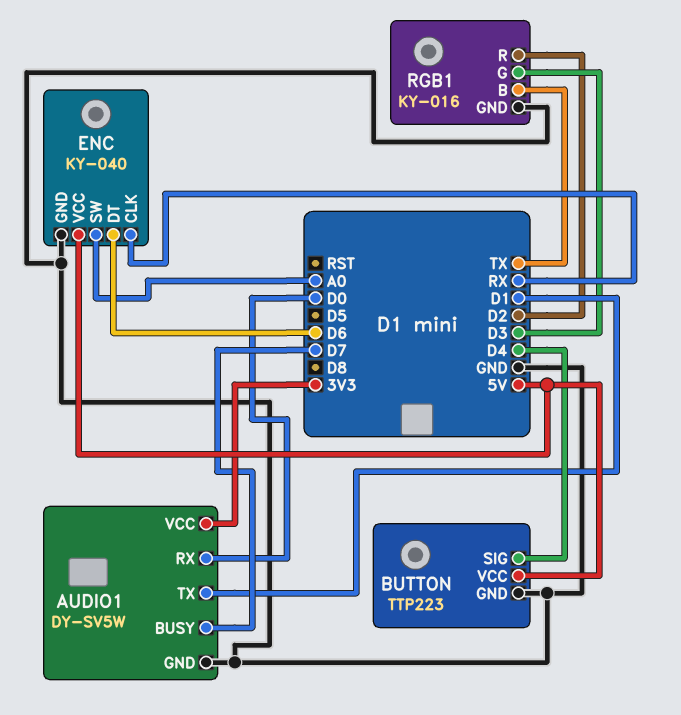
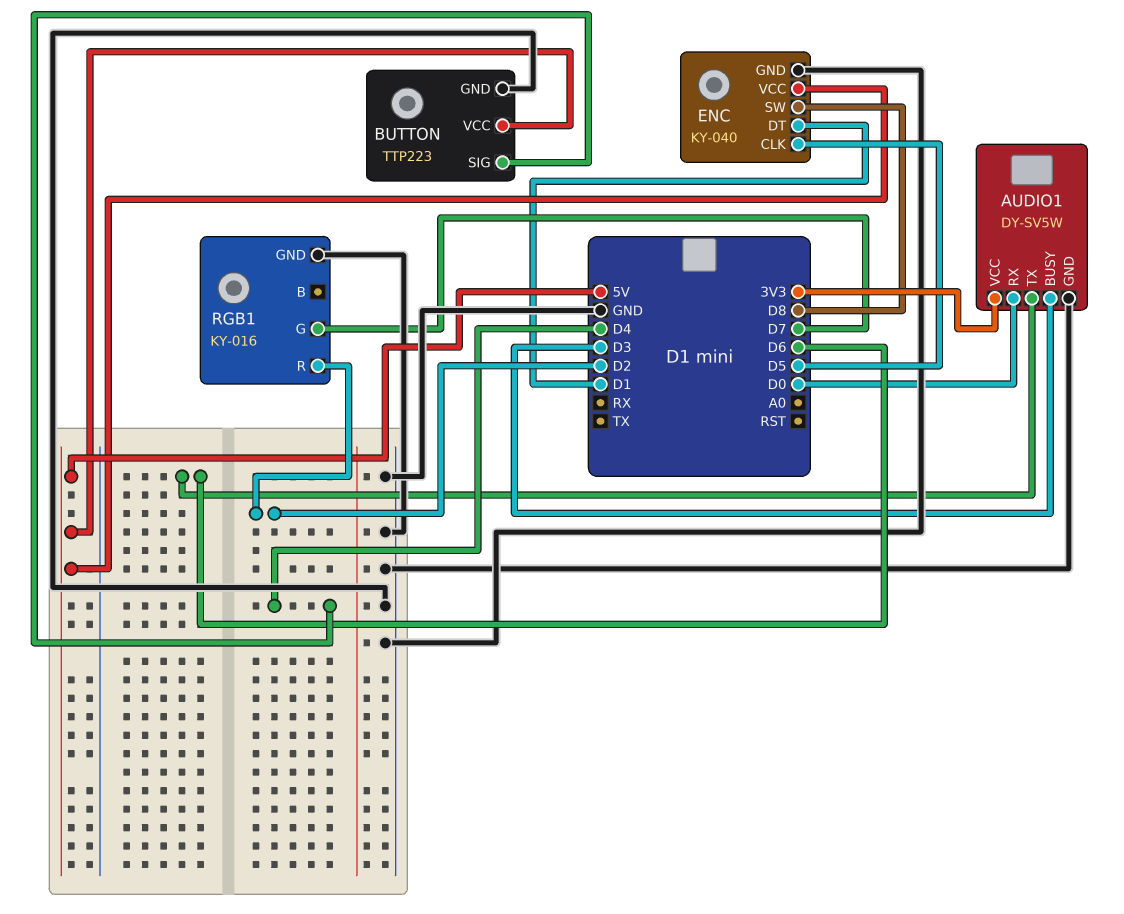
AUDIO1 pin BUSY: D7 -> D3
AUDIO1 pin TX: D1 -> D6
ENC pin CLK: RX -> D5
ENC pin DT: D6 -> D1
ENC pin SW: A0 -> D8
RGB1 pin B: TX -> none
RGB1 pin G: D3 -> D7

